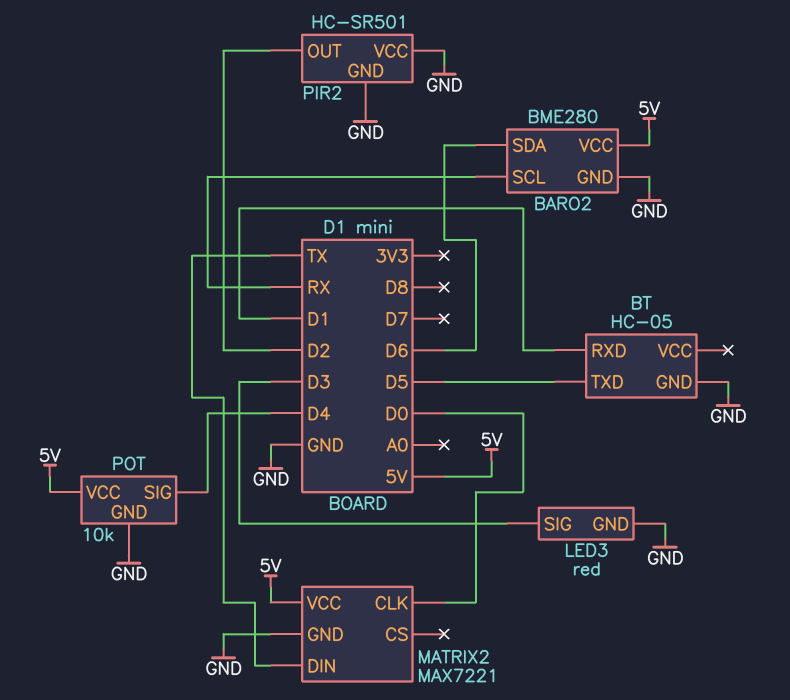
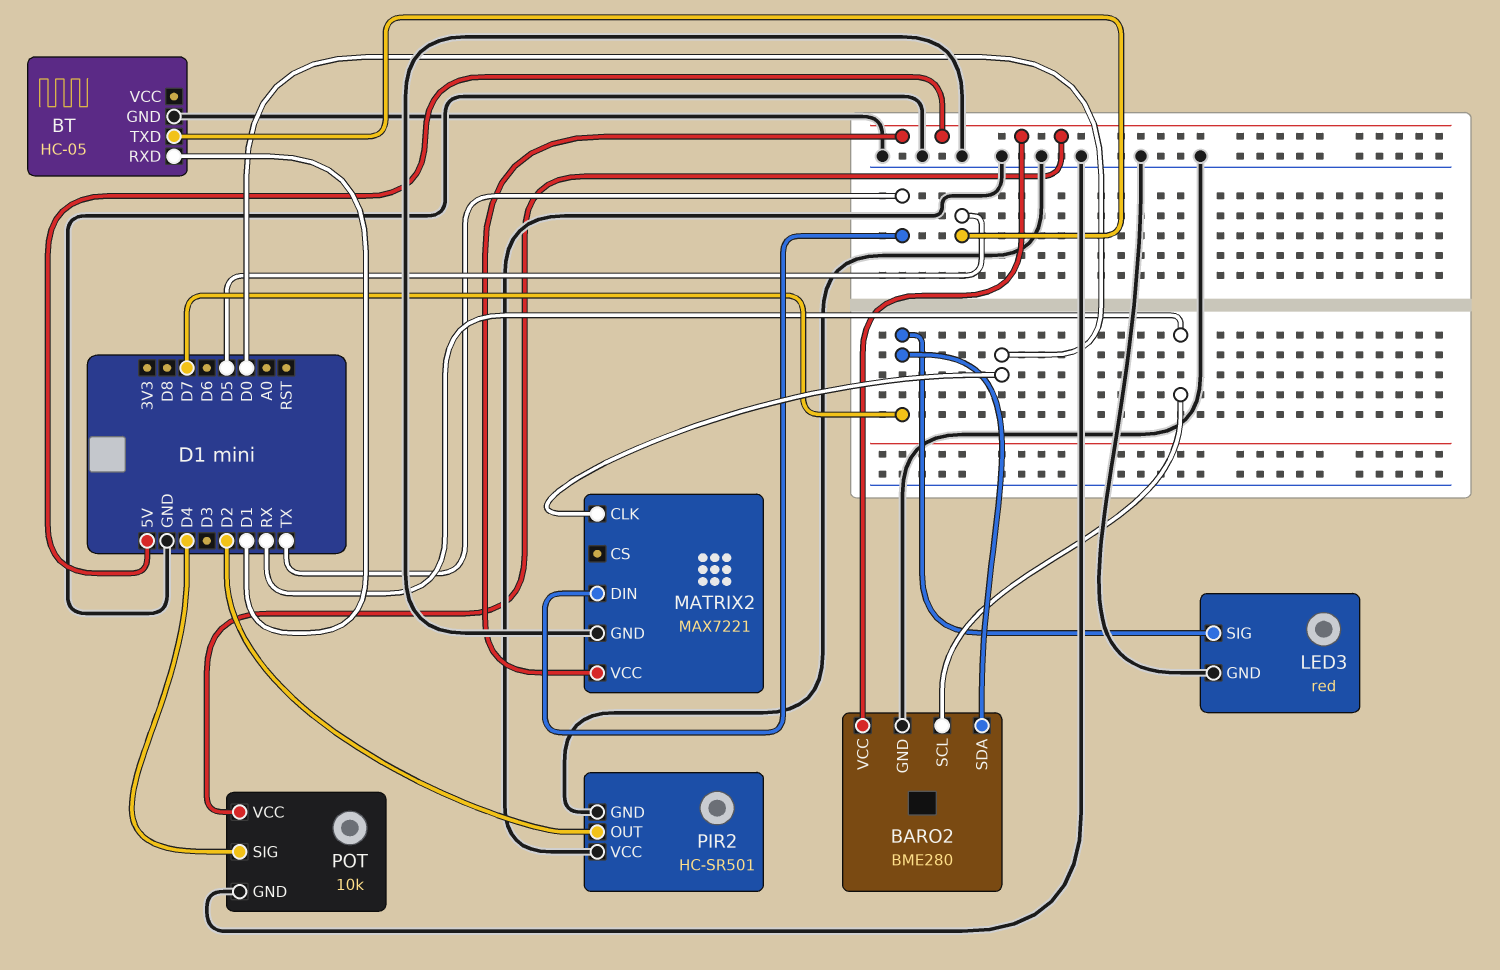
BARO2 pin SDA: D6 -> D7
LED3 pin SIG: D3 -> D7

